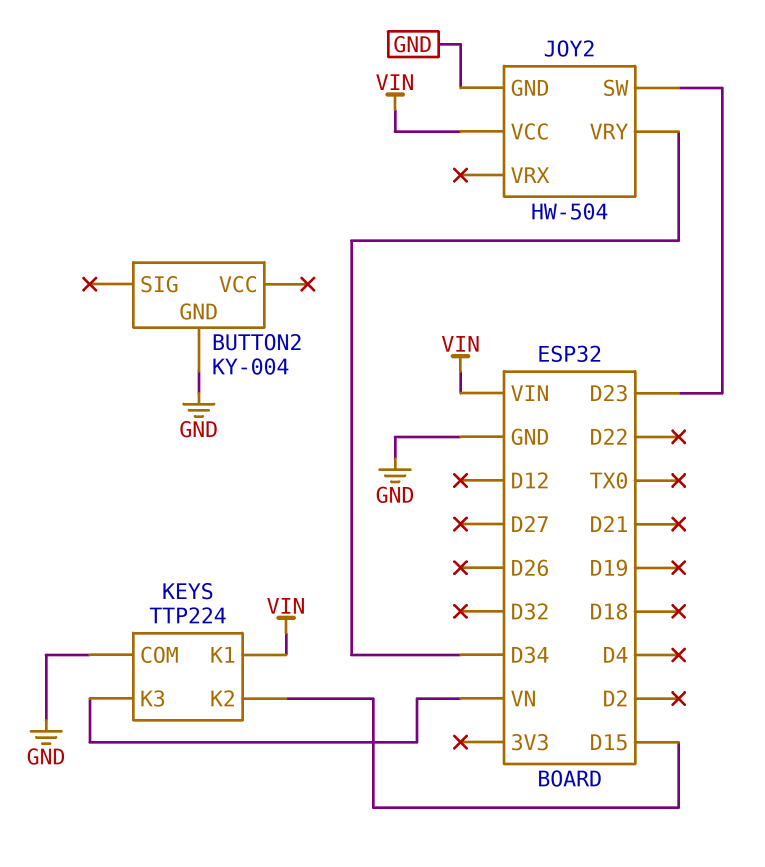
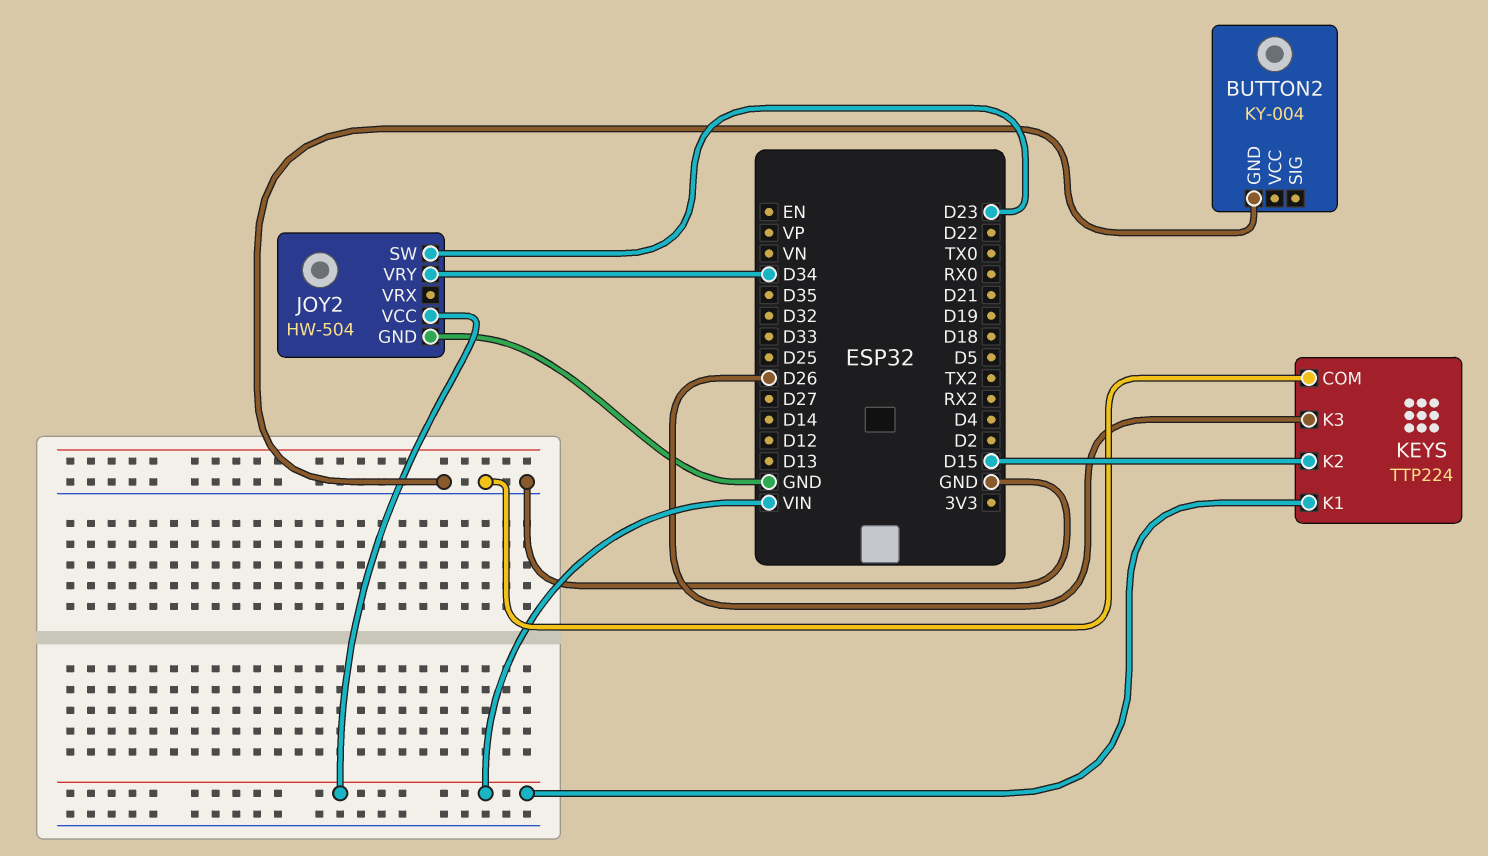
KEYS pin K3: VN -> D26

